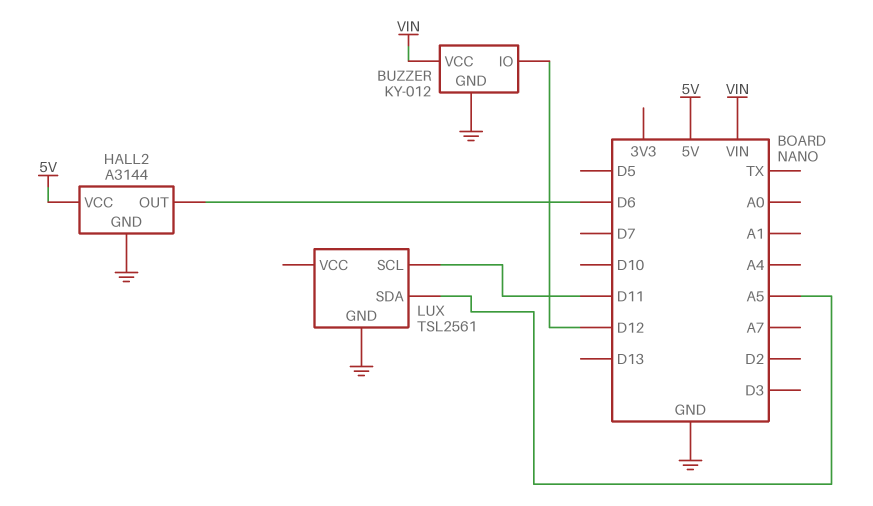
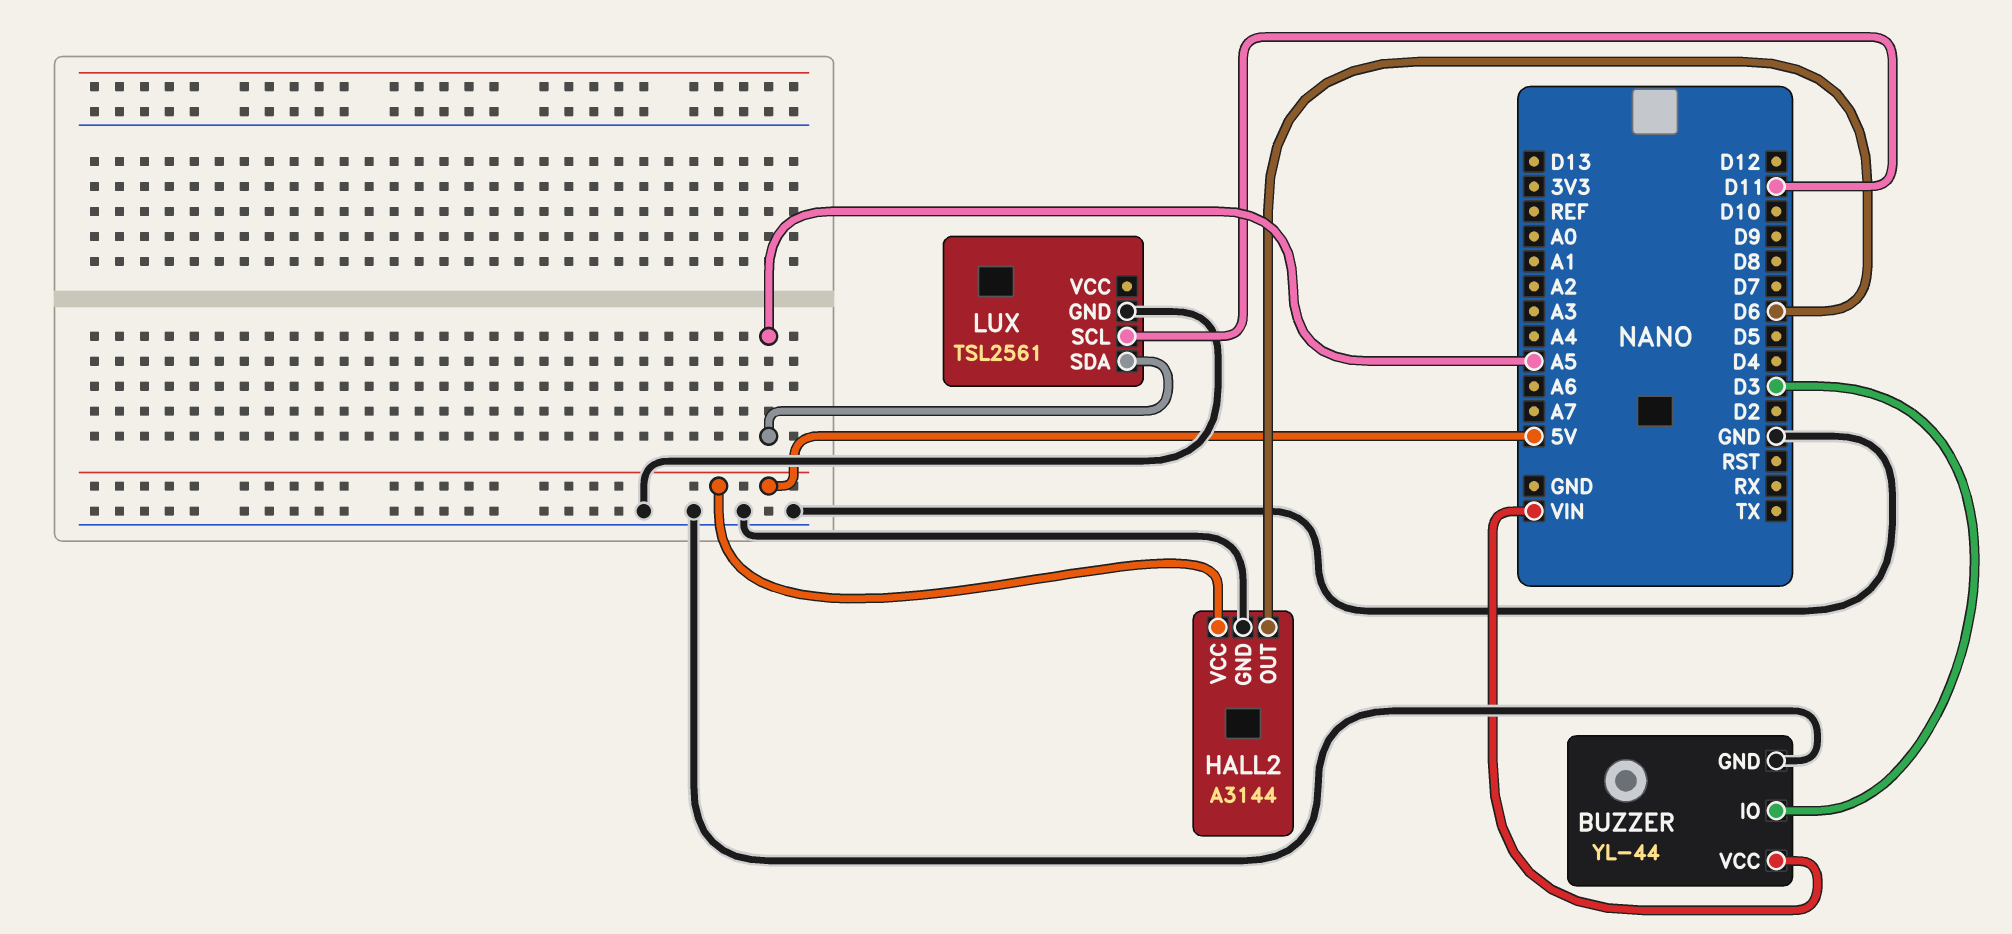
BUZZER: KY-012 -> YL-44
BUZZER pin IO: D12 -> D3

